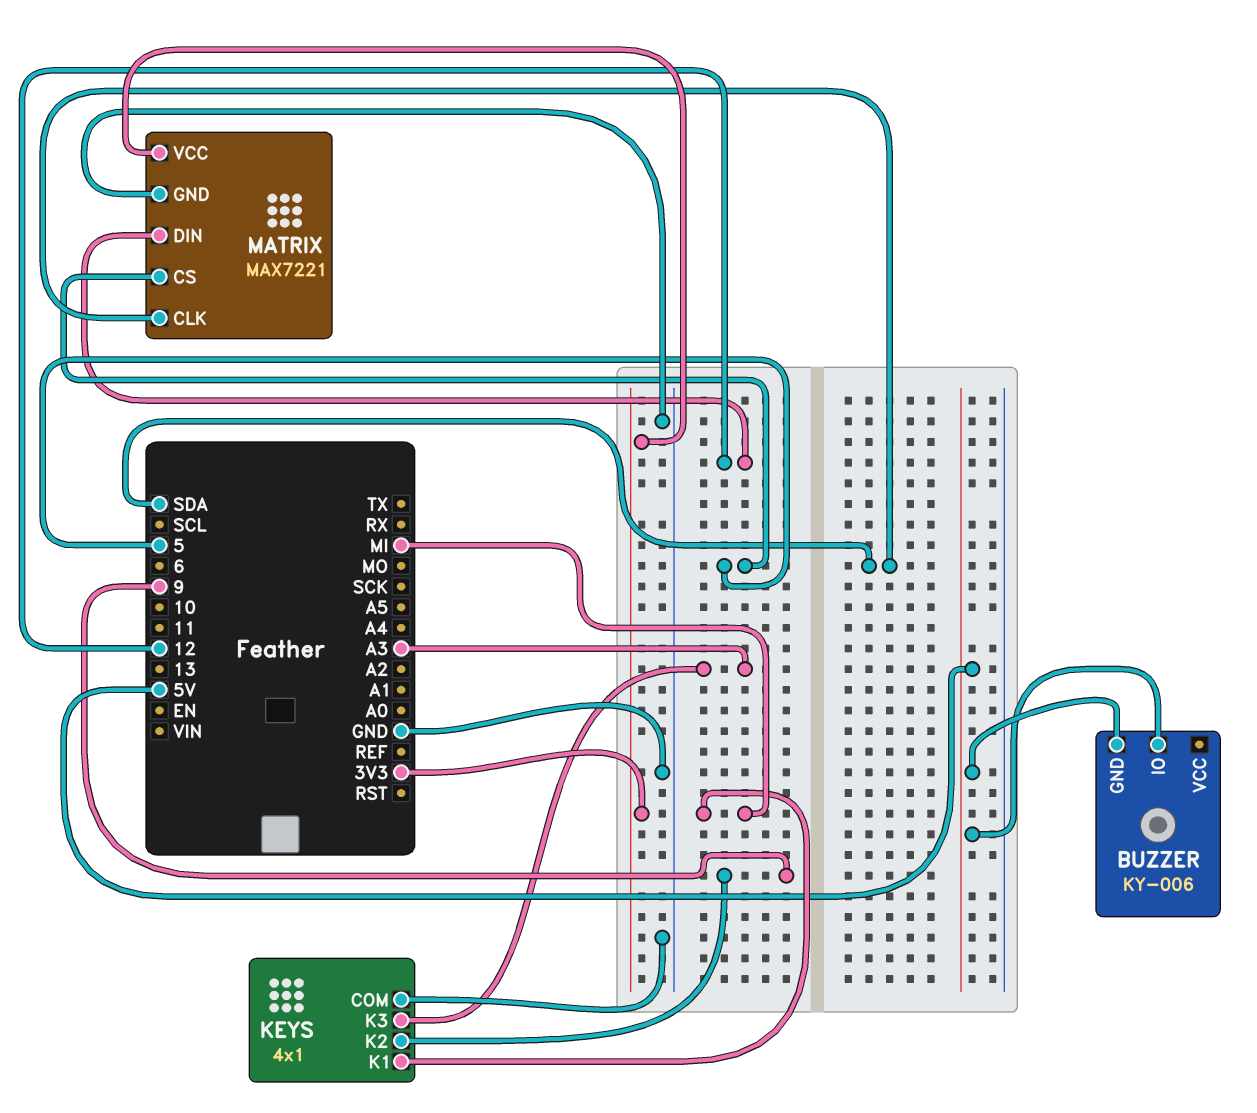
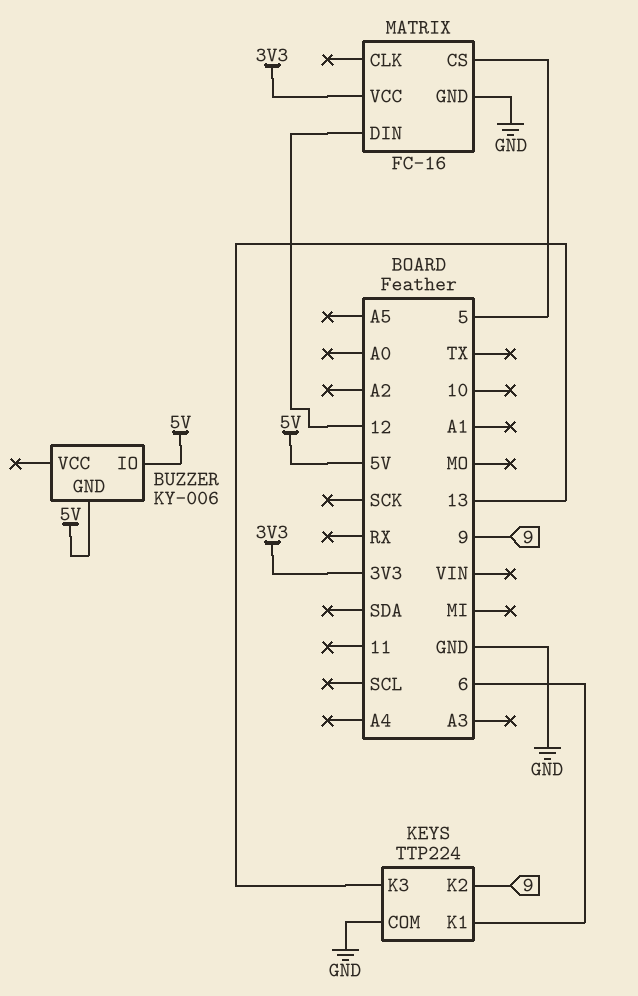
KEYS: 4x1 -> TTP224
KEYS pin K1: MI -> 6
KEYS pin K3: A3 -> 13
MATRIX: MAX7221 -> FC-16
MATRIX pin CLK: SDA -> none

